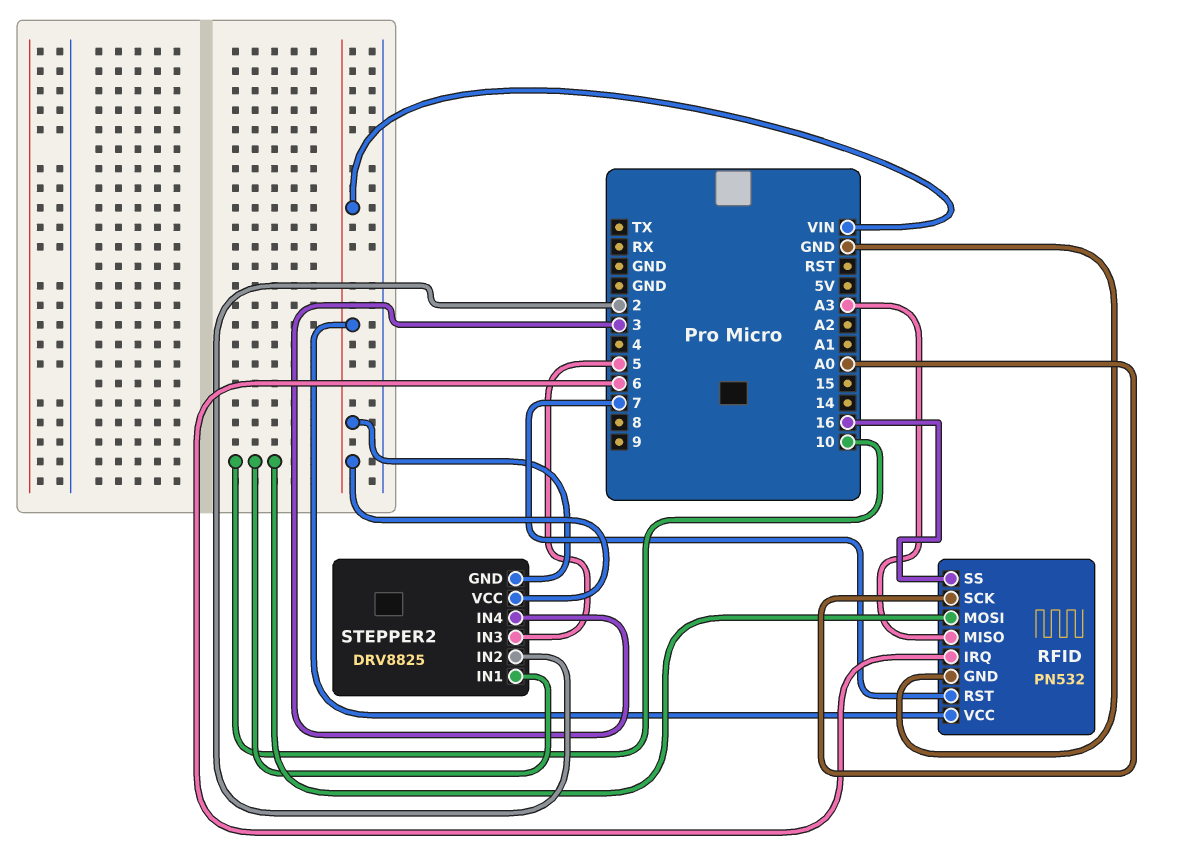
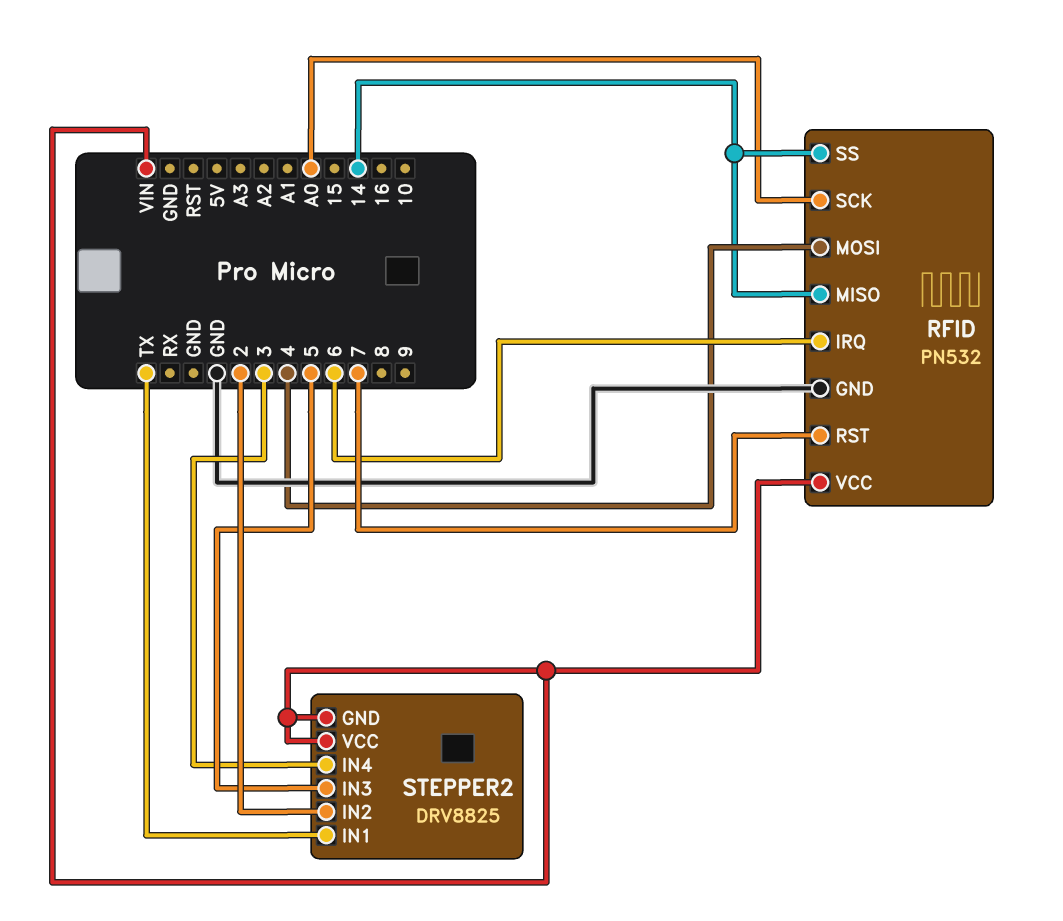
RFID pin MISO: A3 -> 14
RFID pin MOSI: 10 -> 4
RFID pin SS: 16 -> 14
STEPPER2 pin IN1: 10 -> TX

